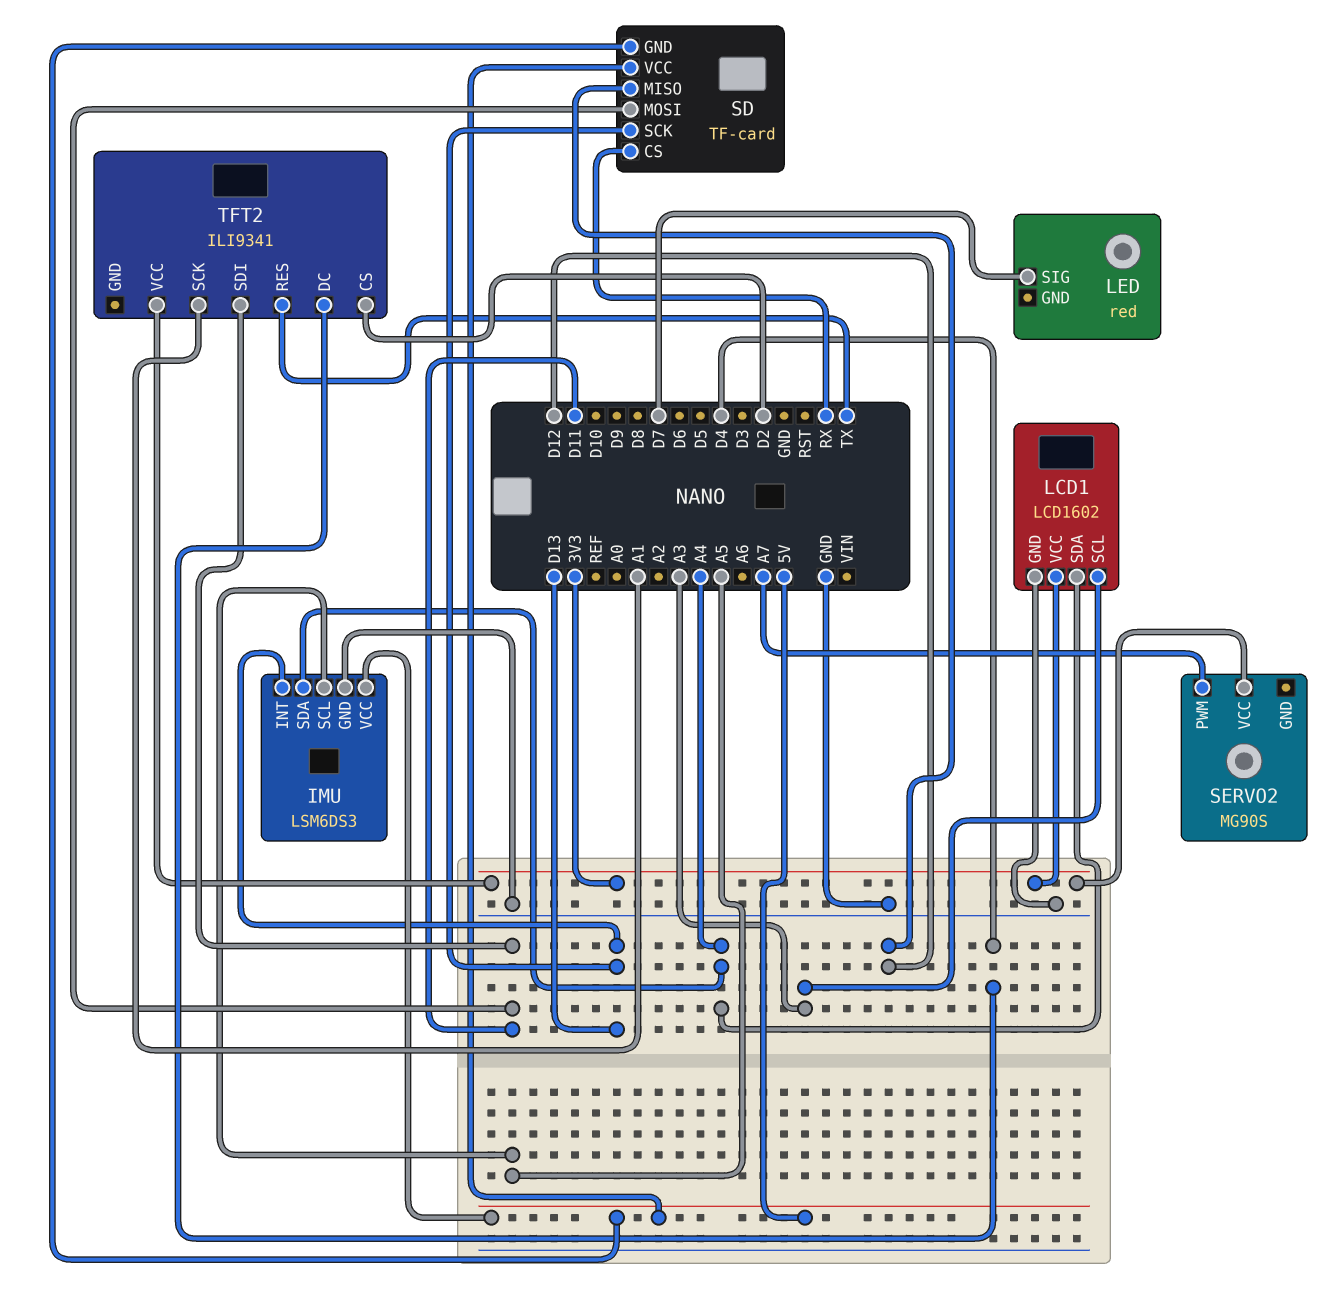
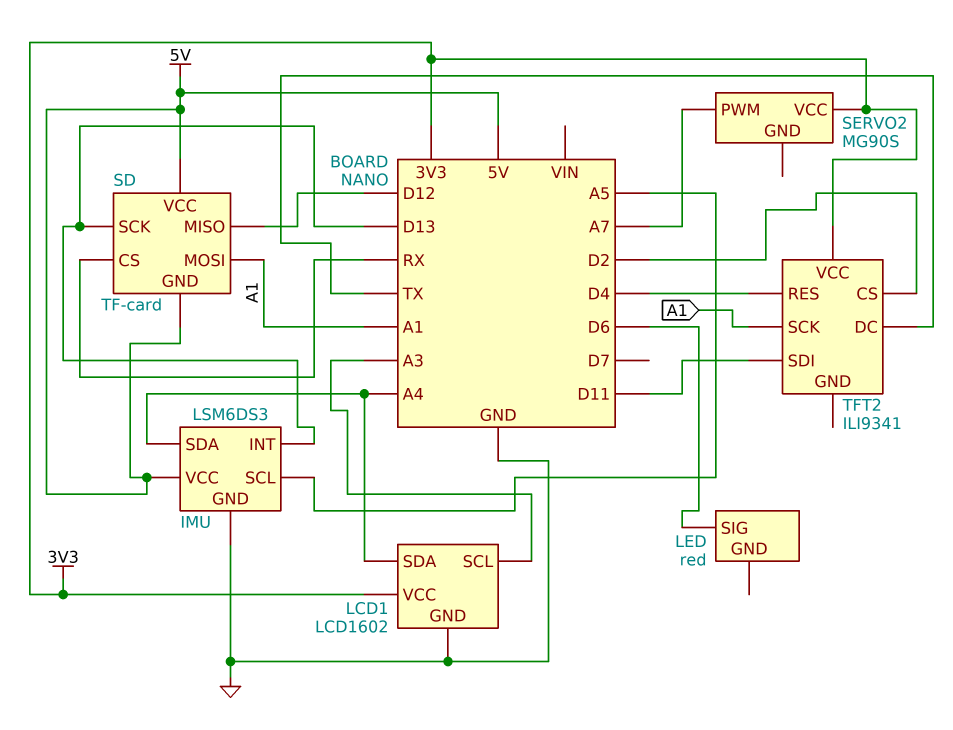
LED pin SIG: D7 -> D6
SD pin MOSI: D11 -> A1
TFT2 pin DC: D4 -> TX
TFT2 pin RES: TX -> D4

